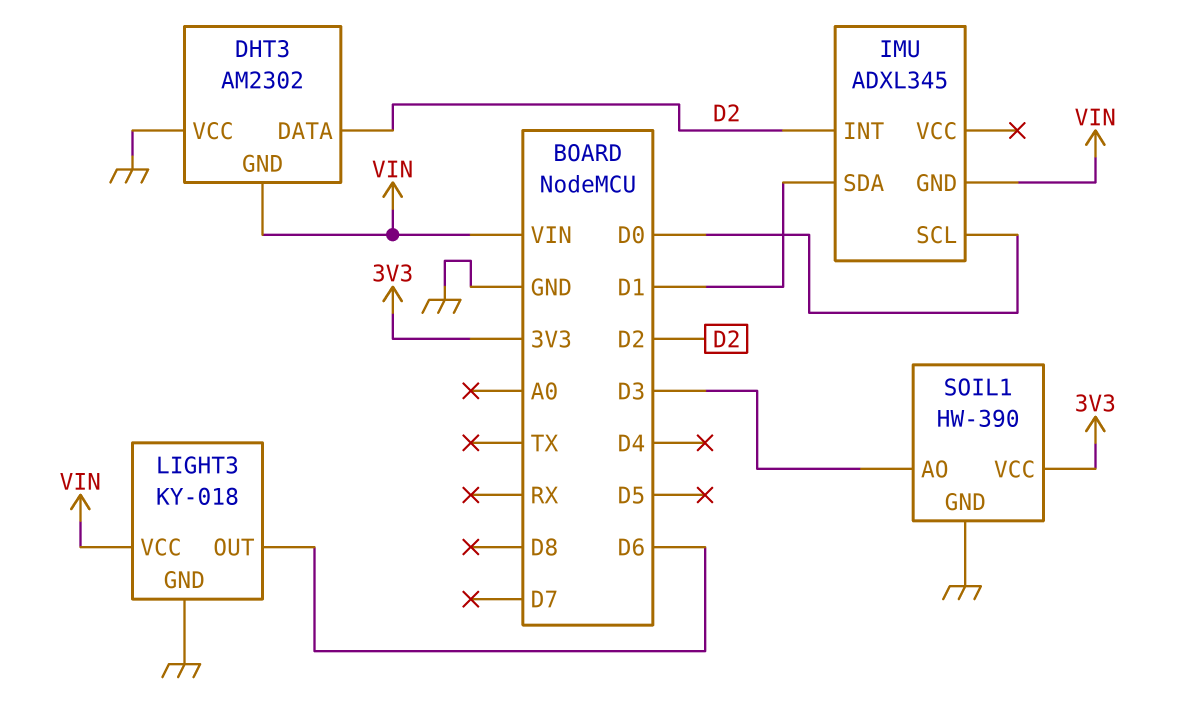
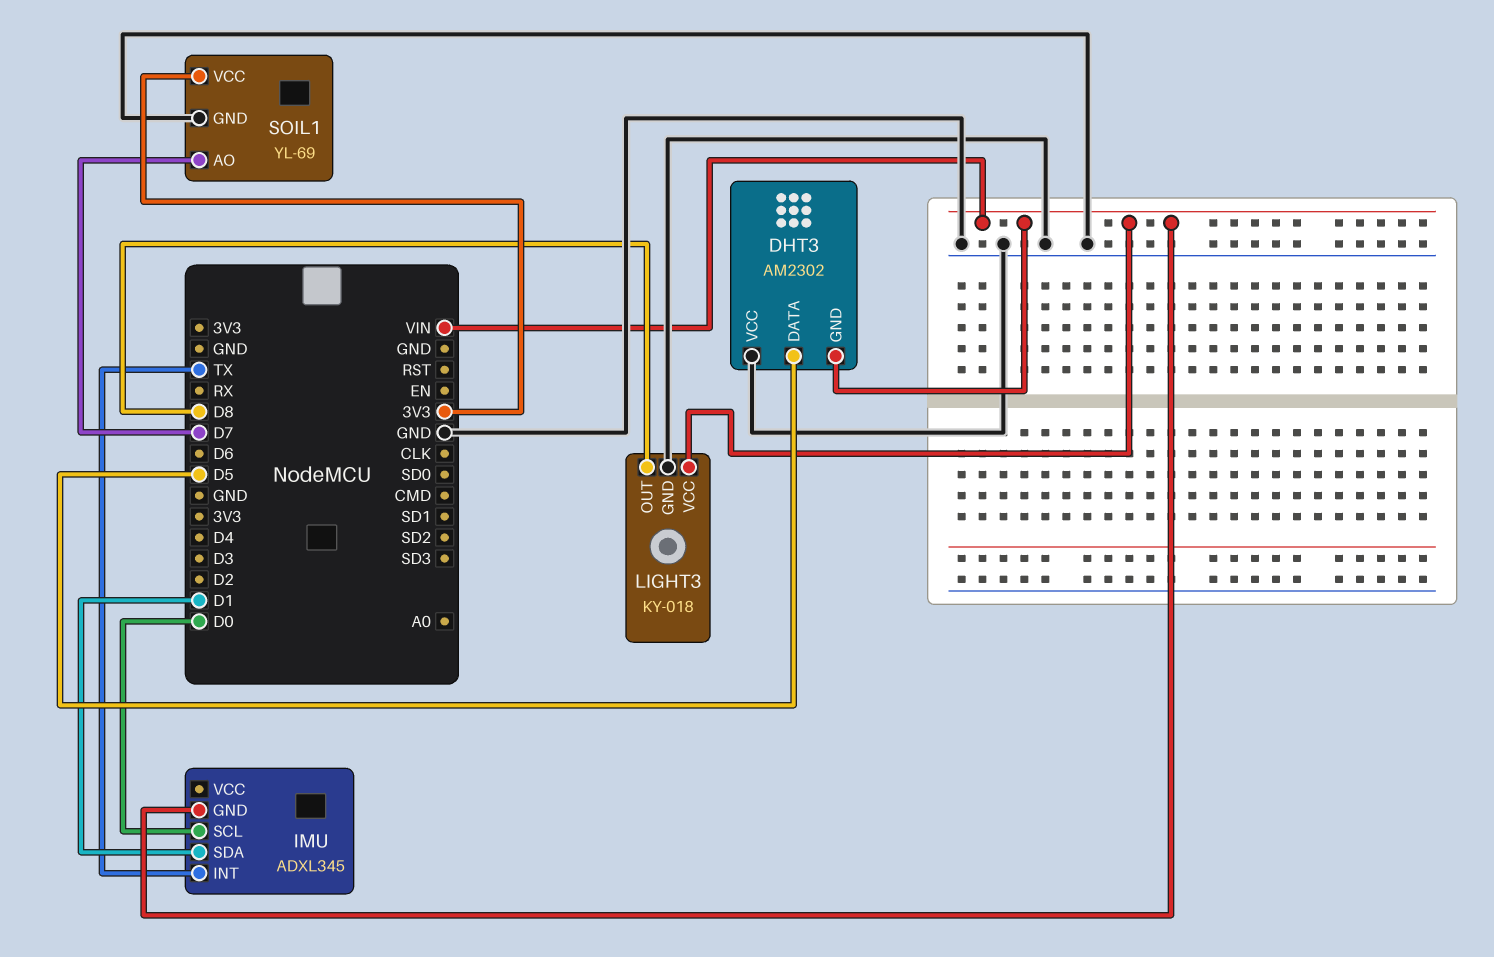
DHT3 pin DATA: D2 -> D5
IMU pin INT: D2 -> TX
LIGHT3 pin OUT: D6 -> D8
SOIL1: HW-390 -> YL-69
SOIL1 pin AO: D3 -> D7

